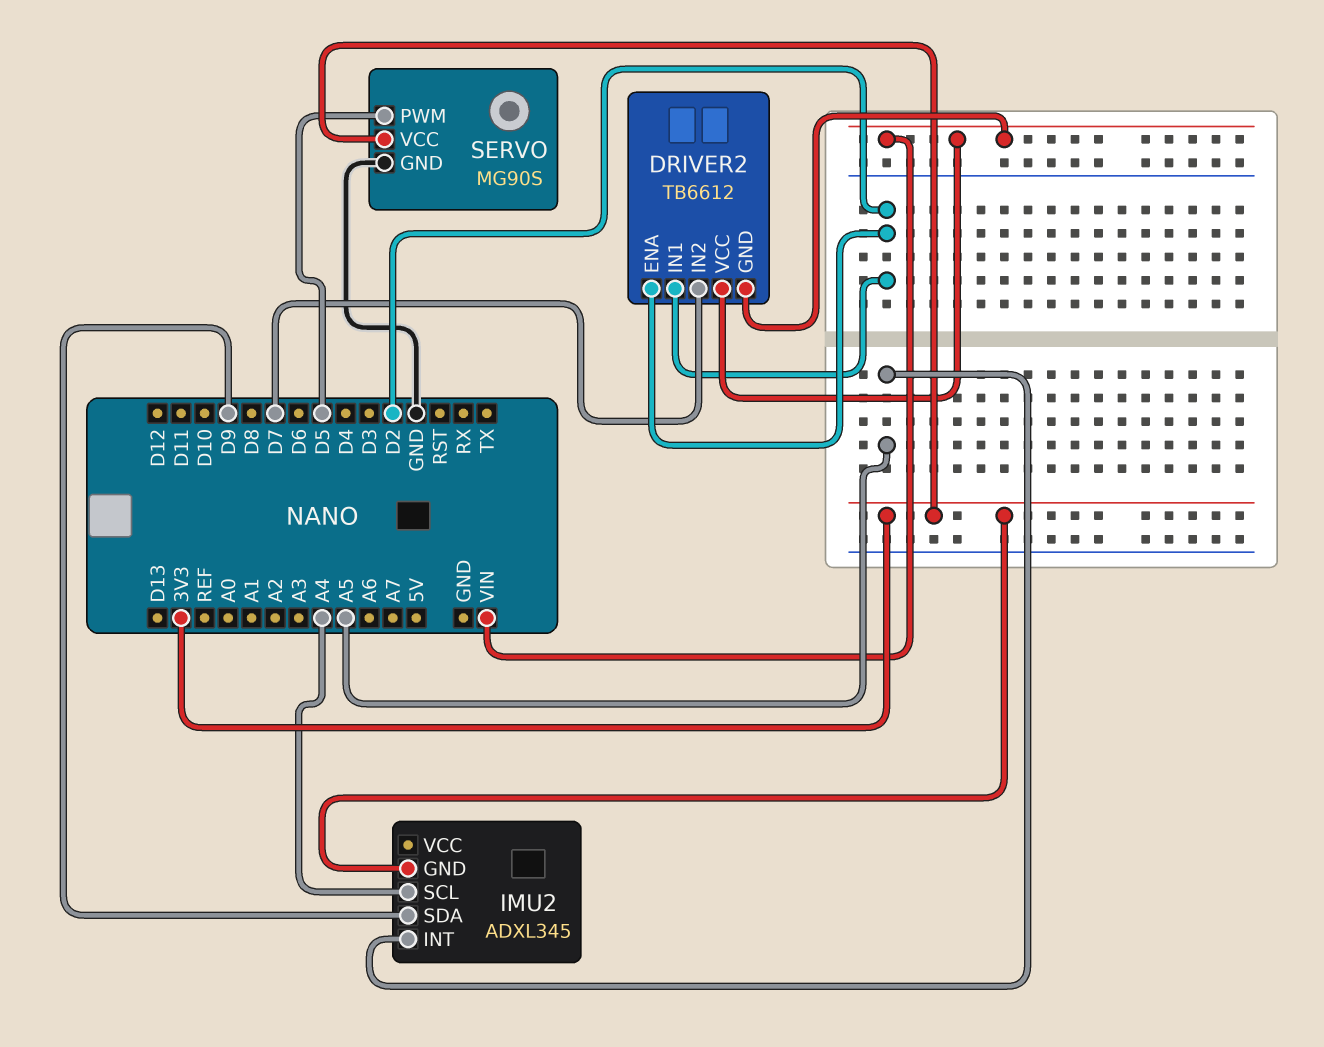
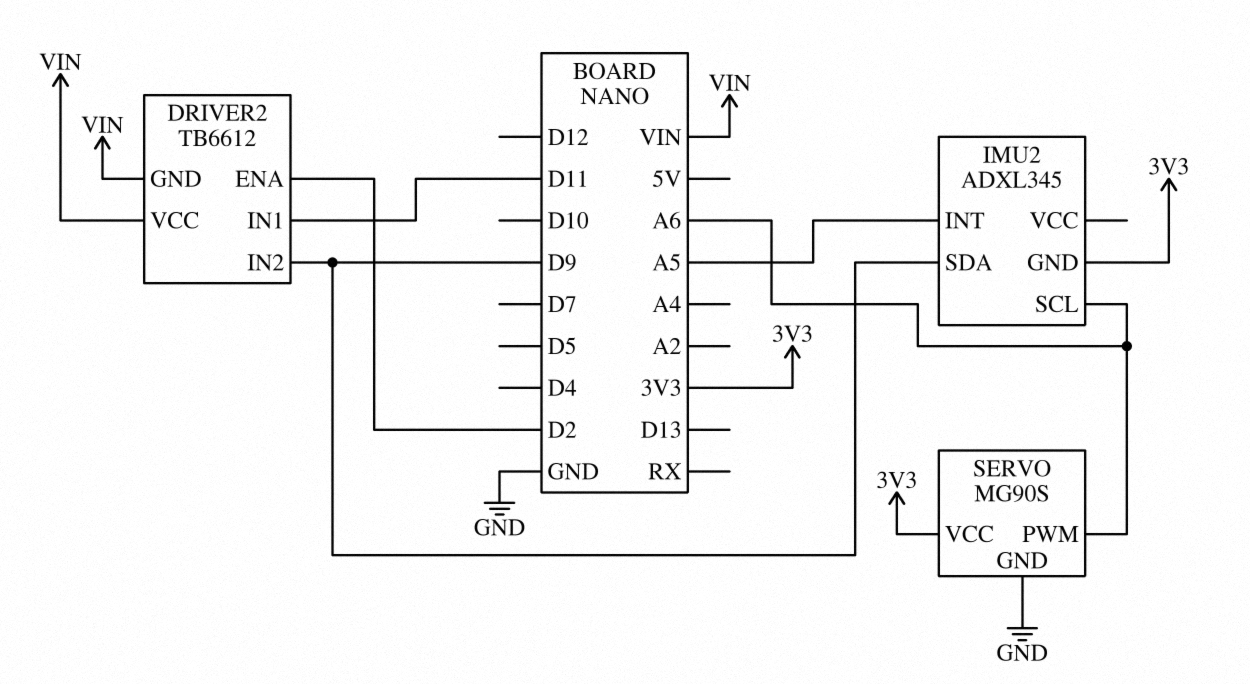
DRIVER2 pin IN1: D2 -> D11
DRIVER2 pin IN2: D7 -> D9
IMU2 pin SCL: A4 -> A6
SERVO pin PWM: D5 -> A6

